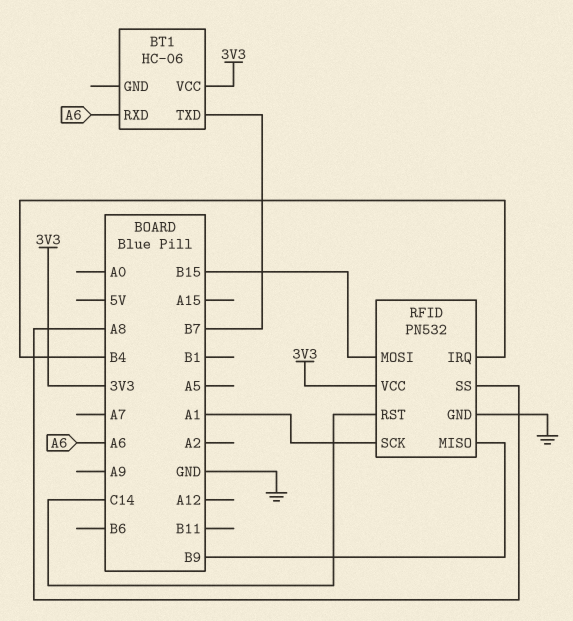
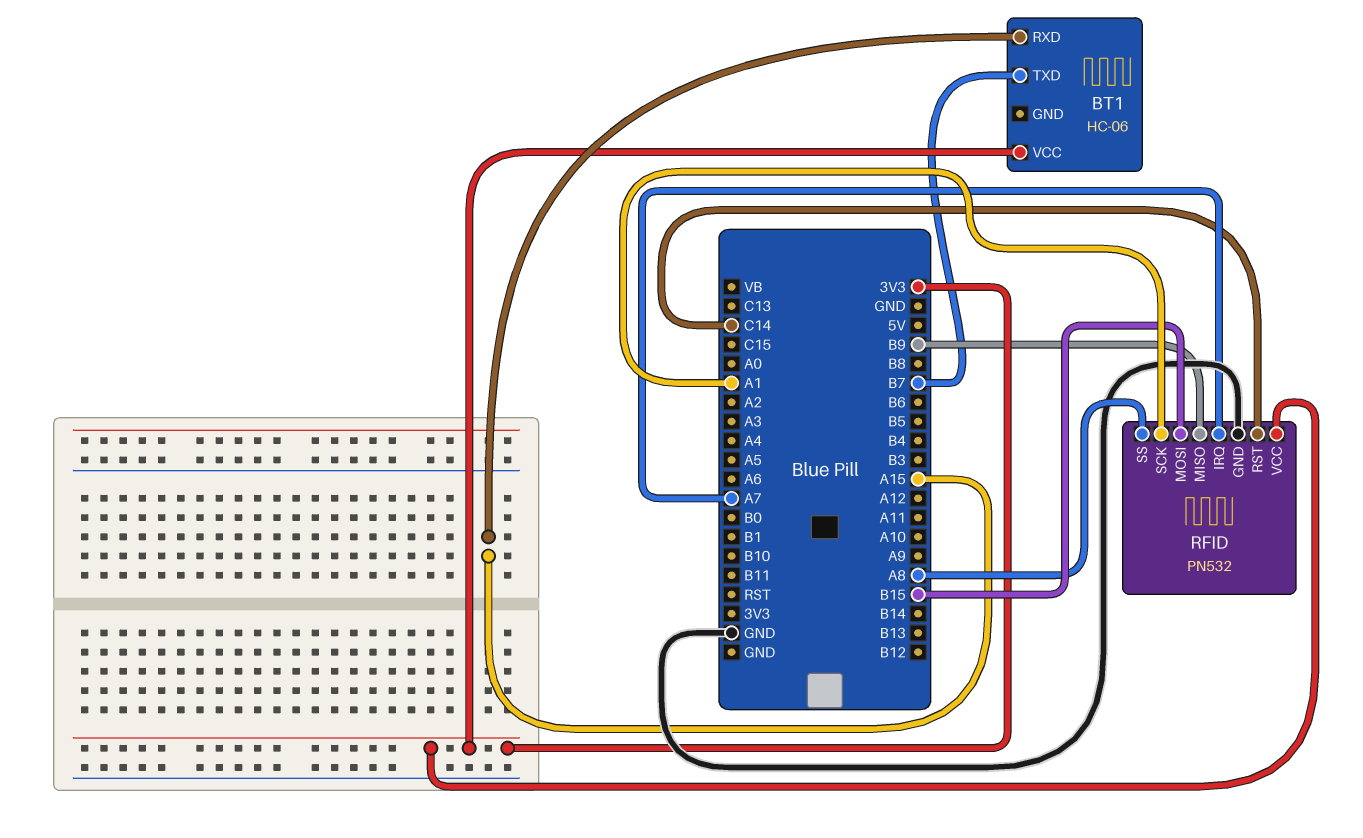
BT1 pin RXD: A6 -> A15
RFID pin IRQ: B4 -> A7

